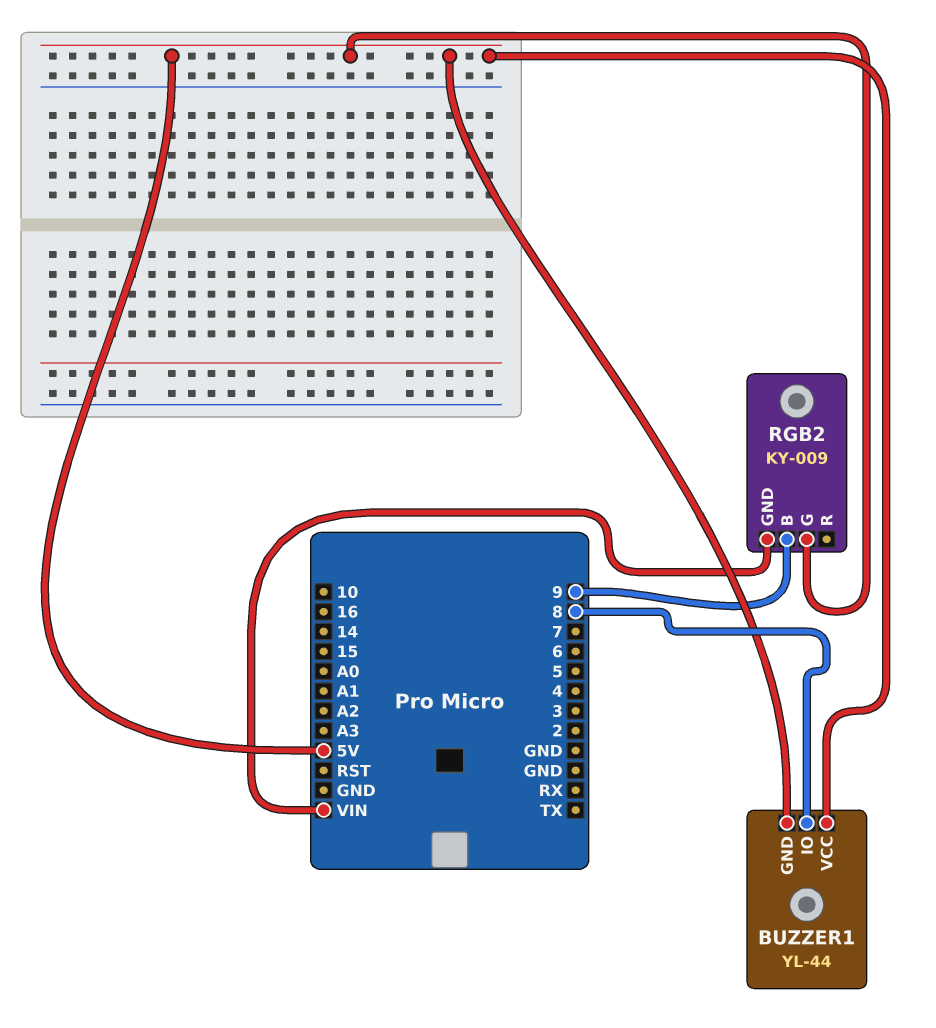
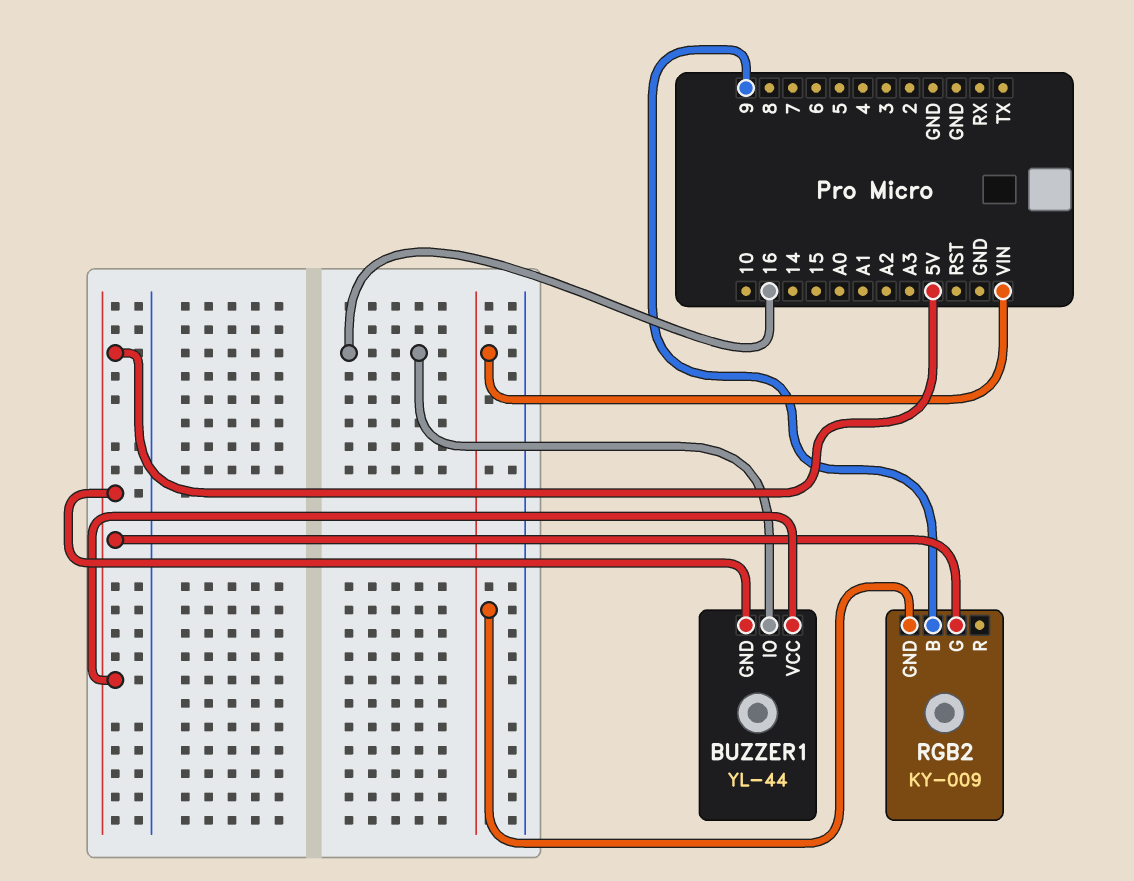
BUZZER1 pin IO: 8 -> 16

